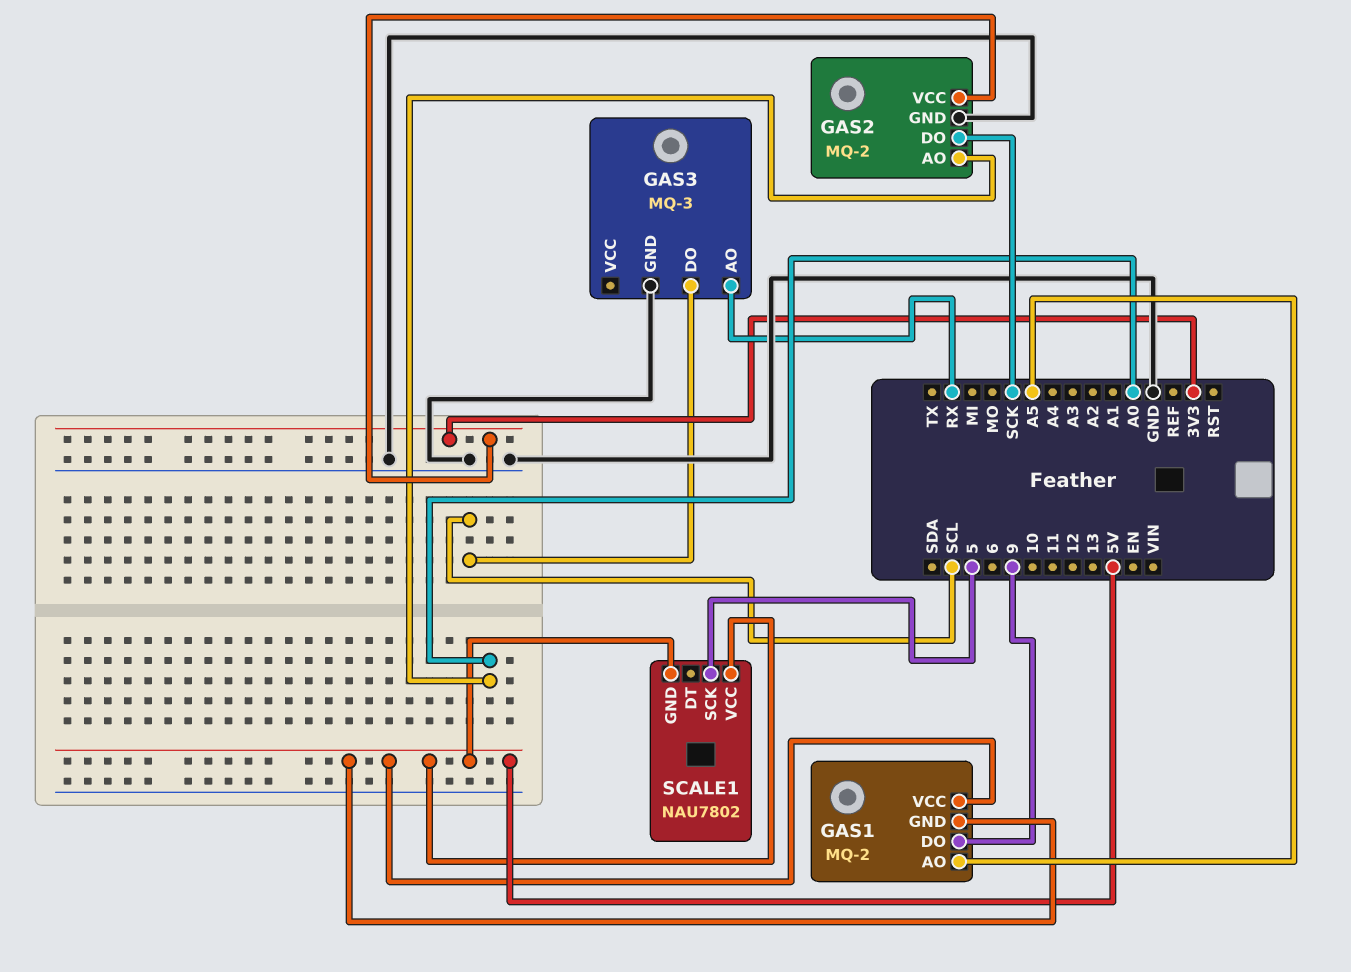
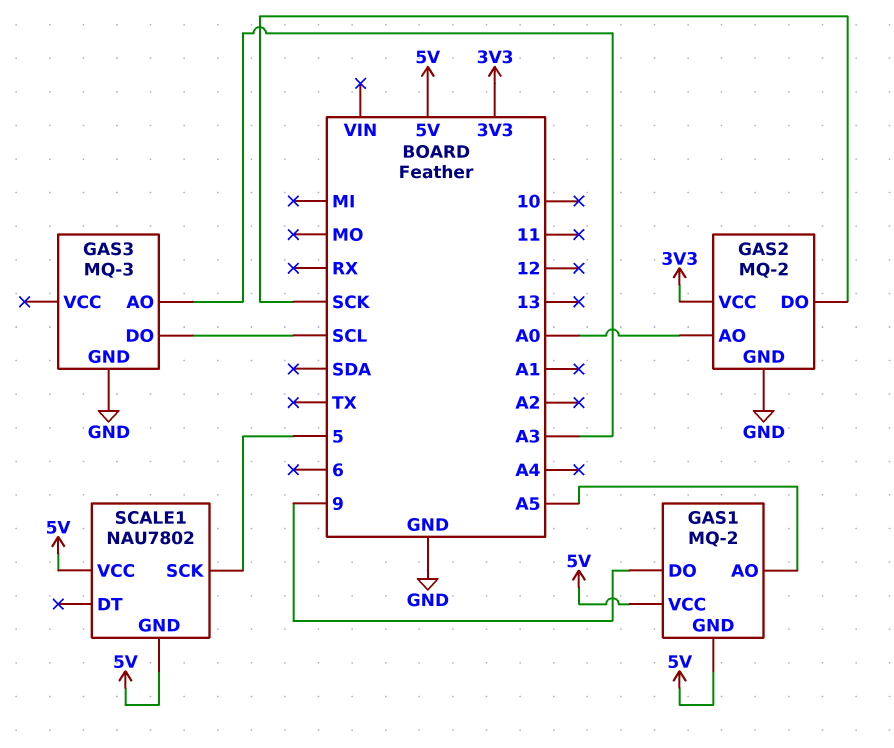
GAS3 pin AO: RX -> A3

